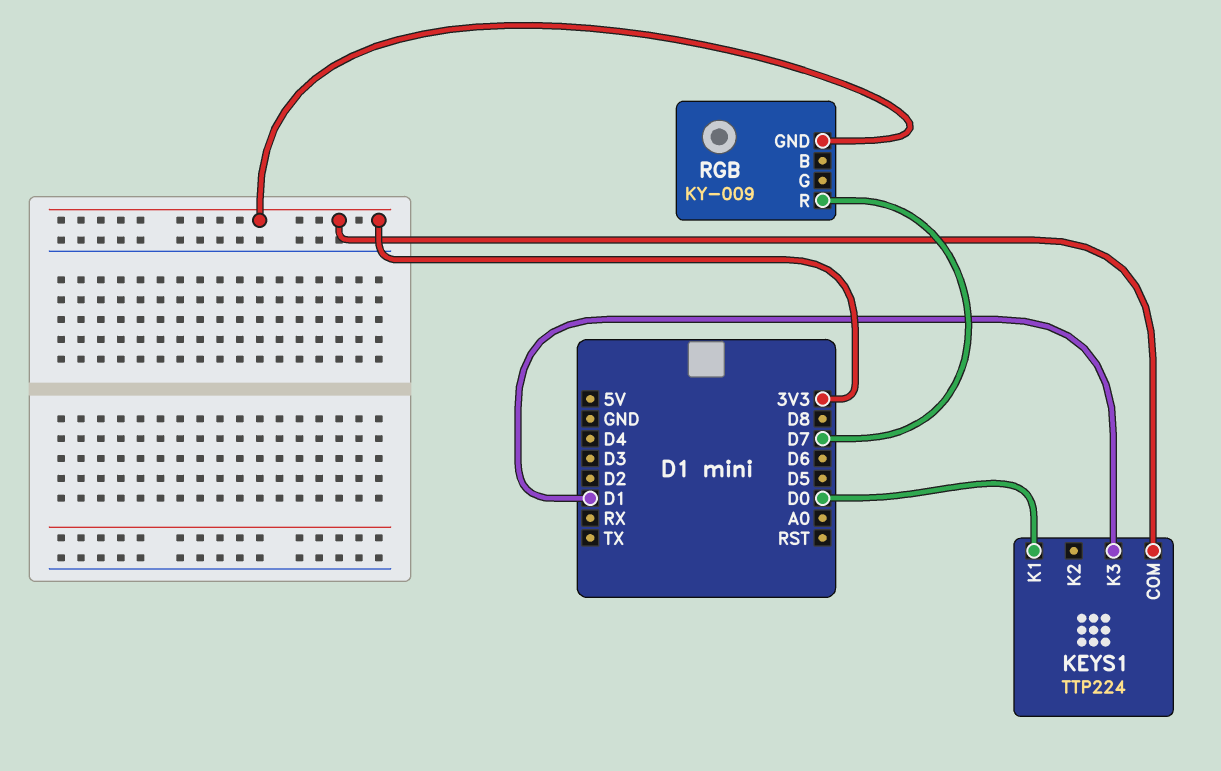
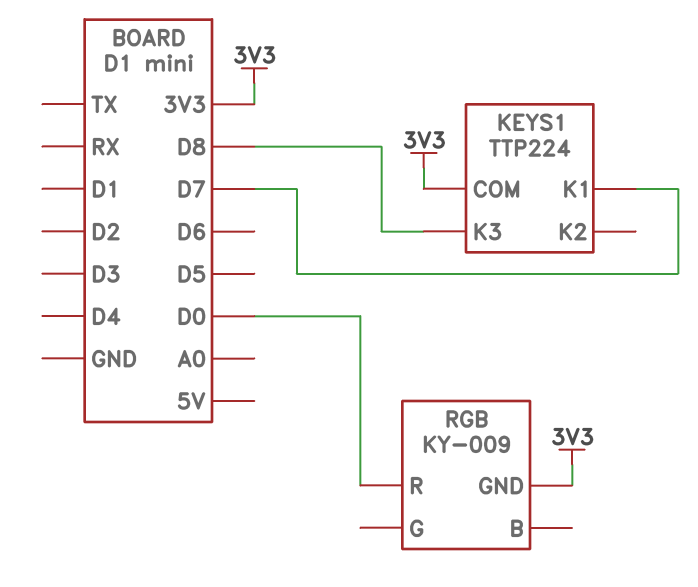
KEYS1 pin K1: D0 -> D7
KEYS1 pin K3: D1 -> D8
RGB pin R: D7 -> D0

